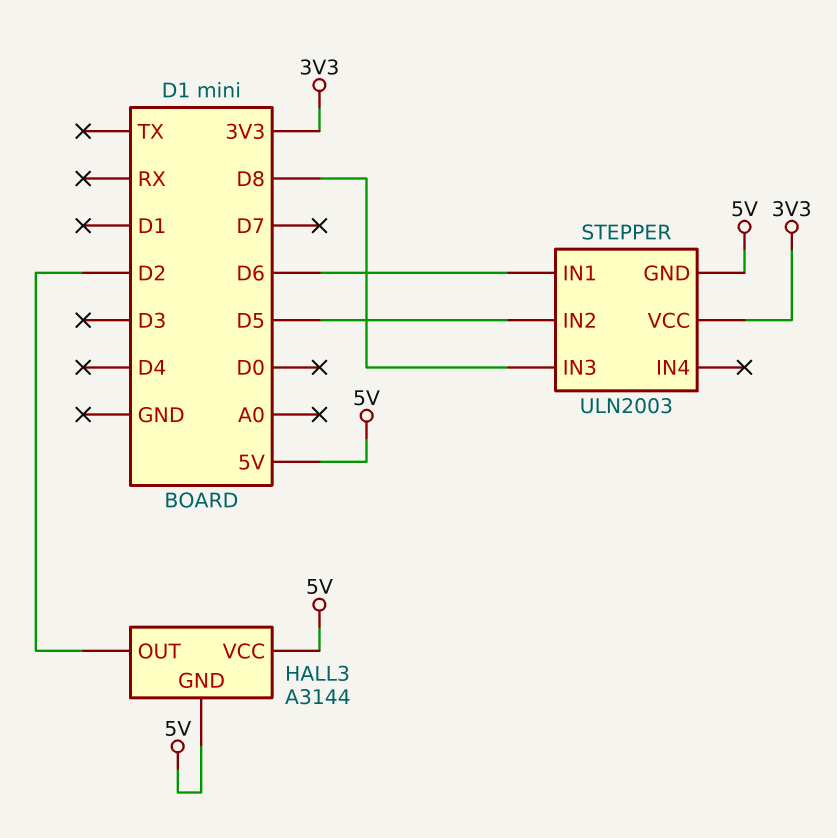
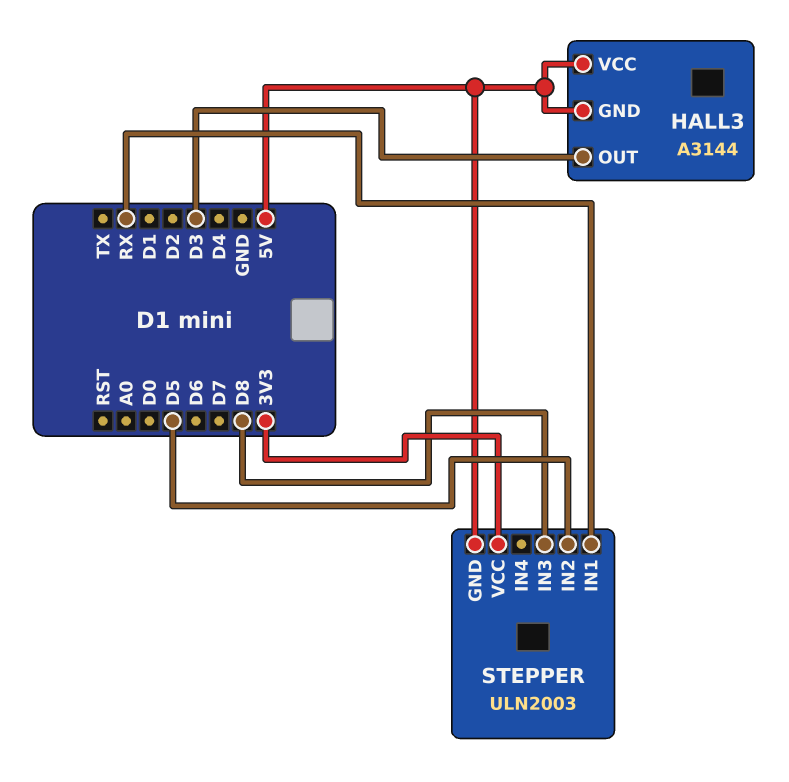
HALL3 pin OUT: D2 -> D3
STEPPER pin IN1: D6 -> RX

